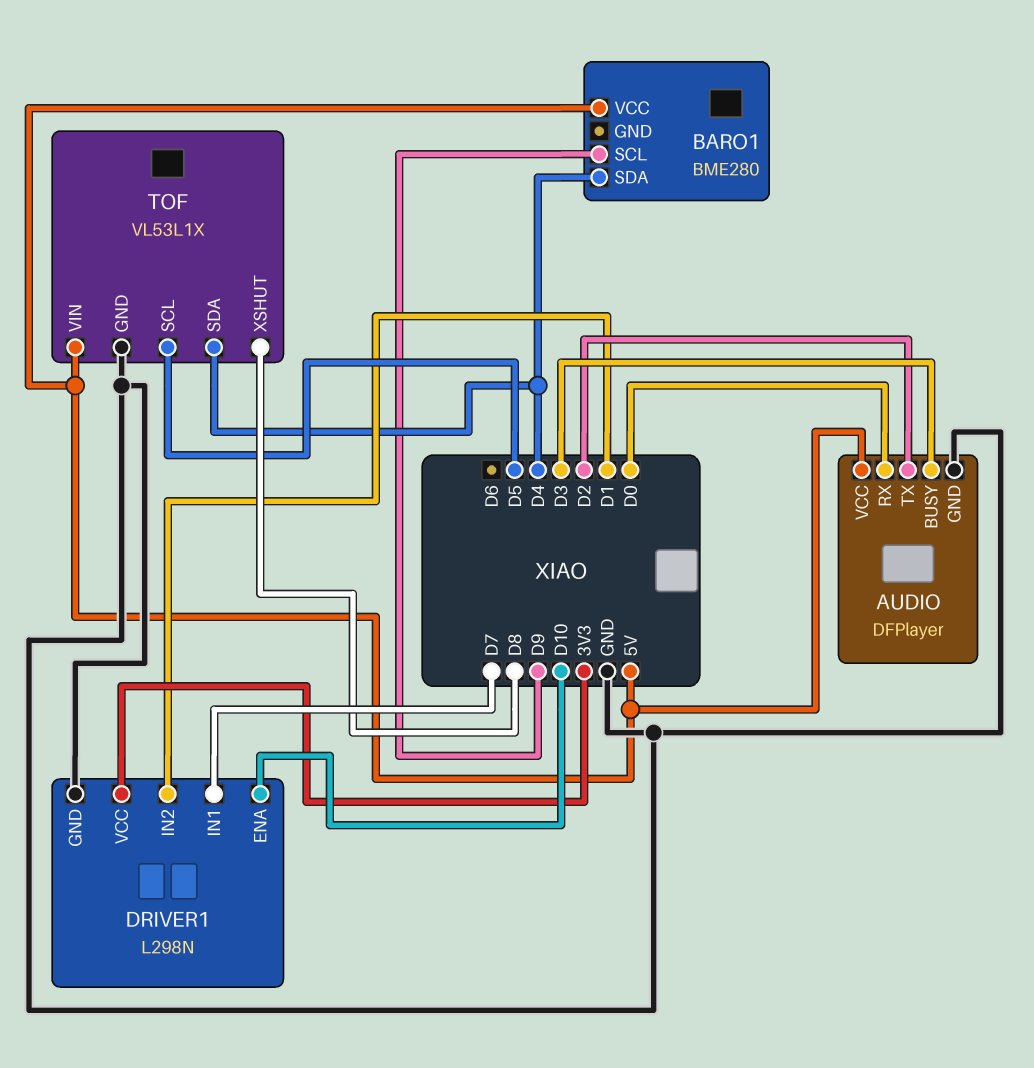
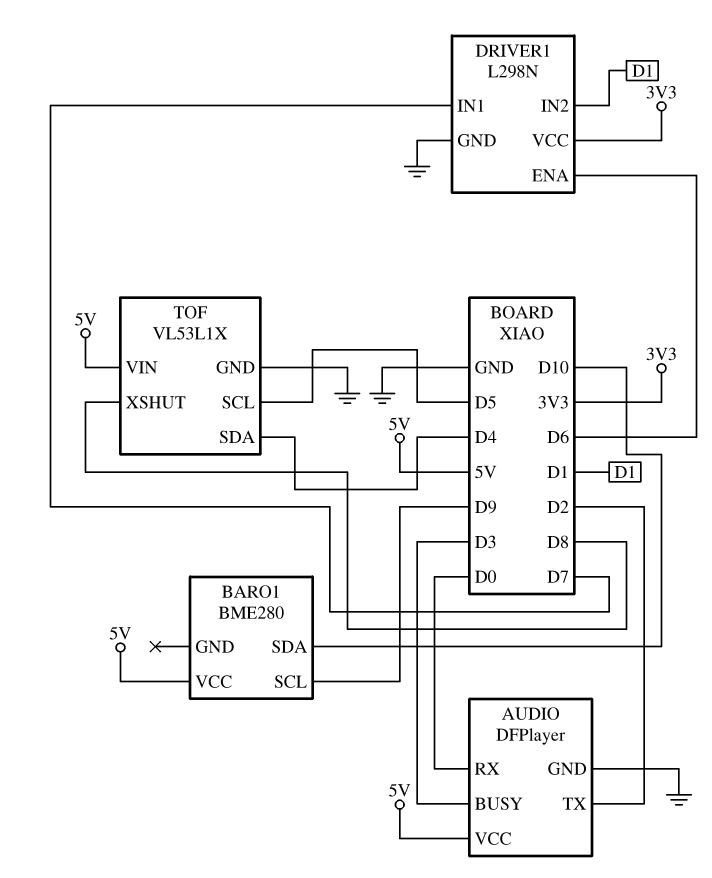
BARO1 pin SDA: D4 -> D10
DRIVER1 pin ENA: D10 -> D6

